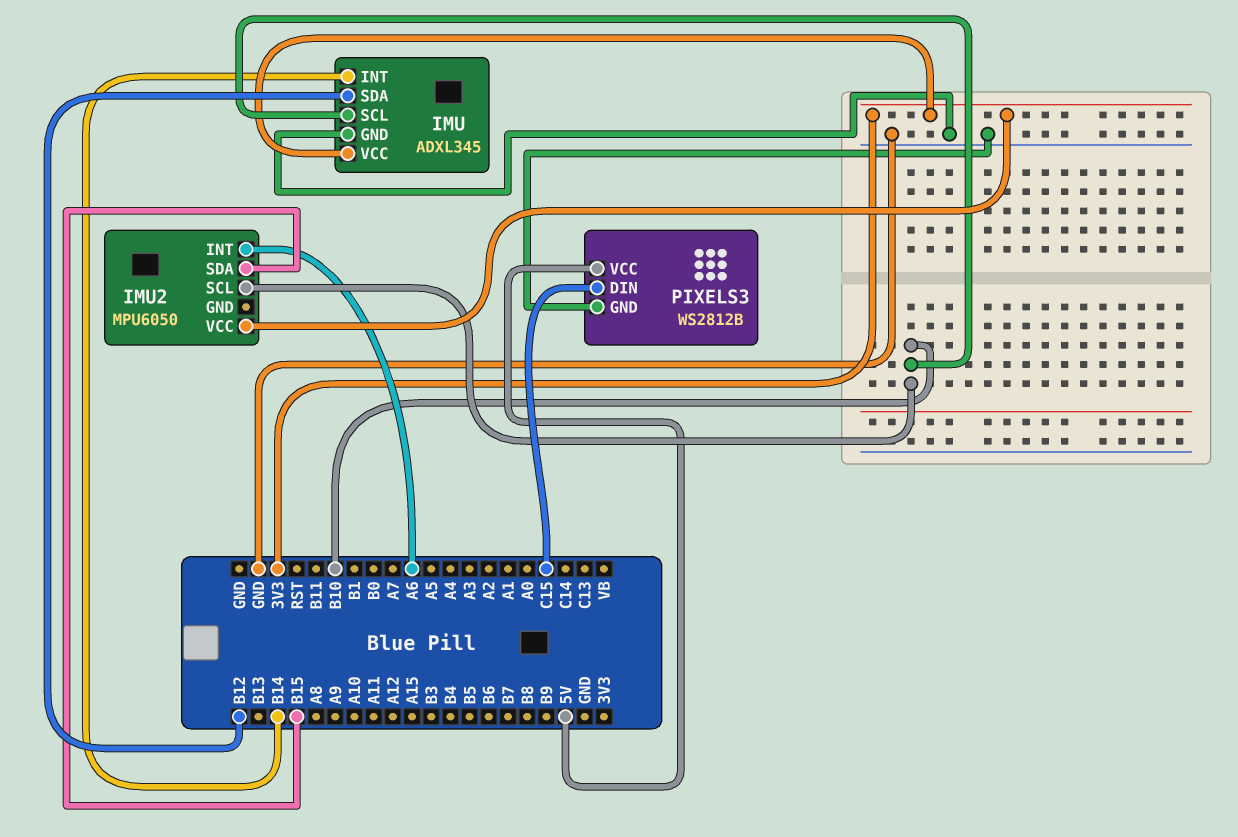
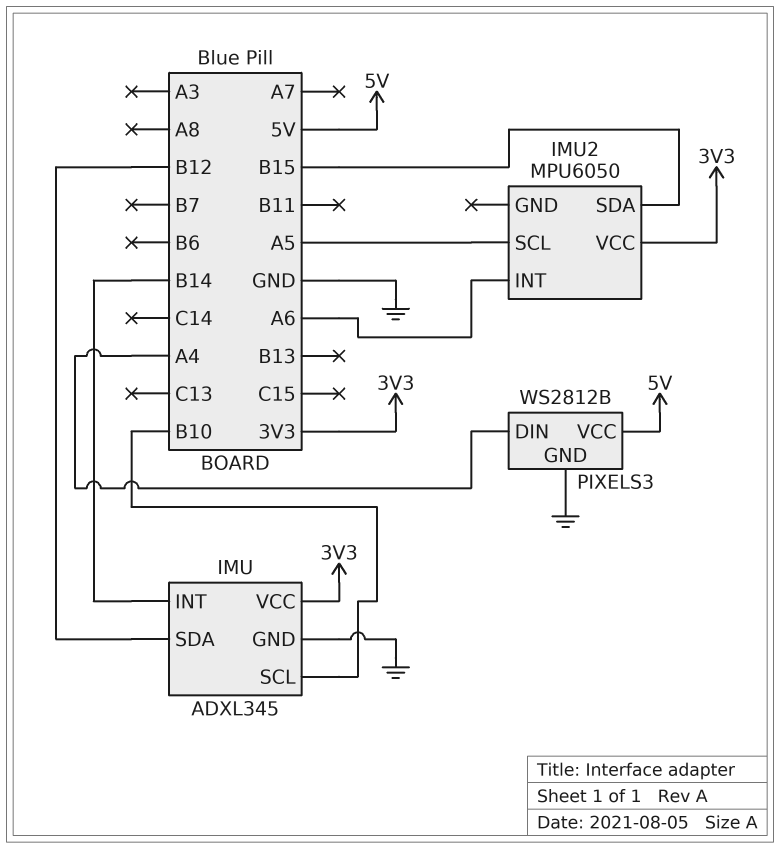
IMU2 pin SCL: B10 -> A5
PIXELS3 pin DIN: C15 -> A4

